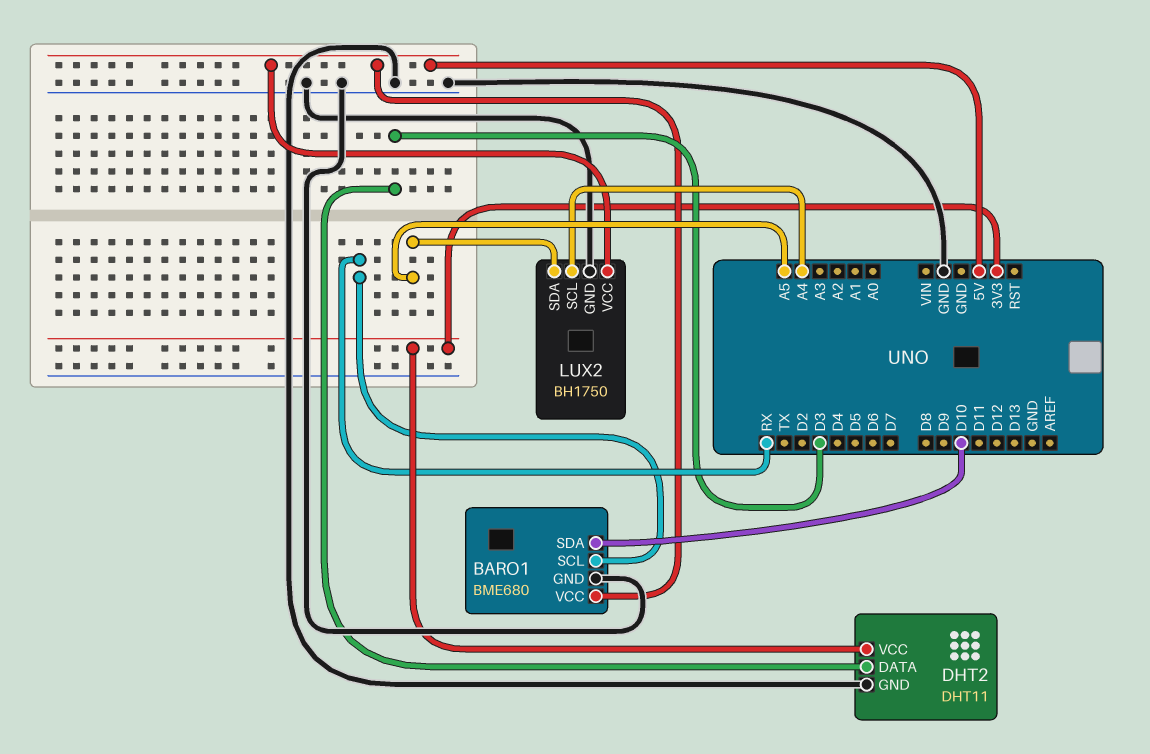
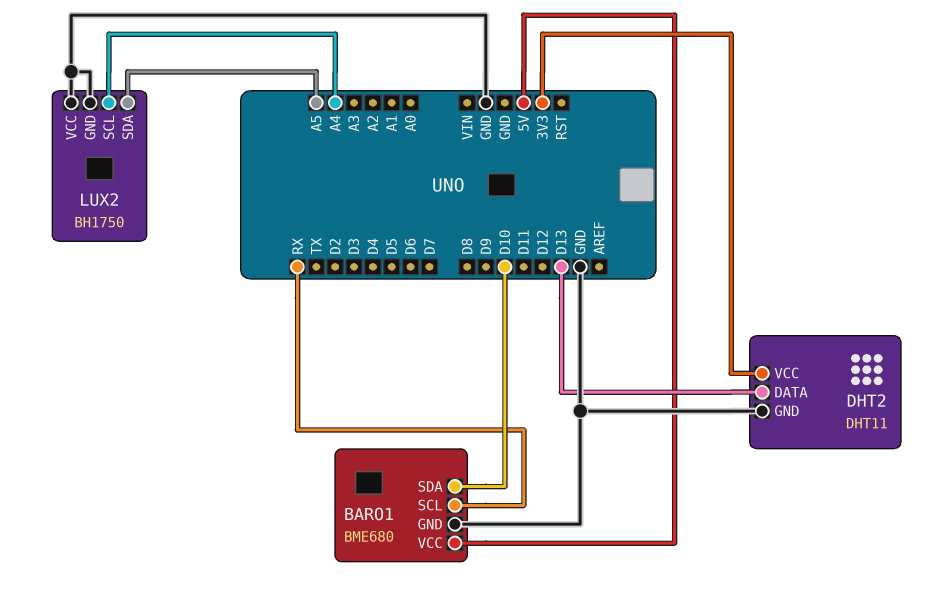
DHT2 pin DATA: D3 -> D13
LUX2 pin VCC: 5V -> GND

